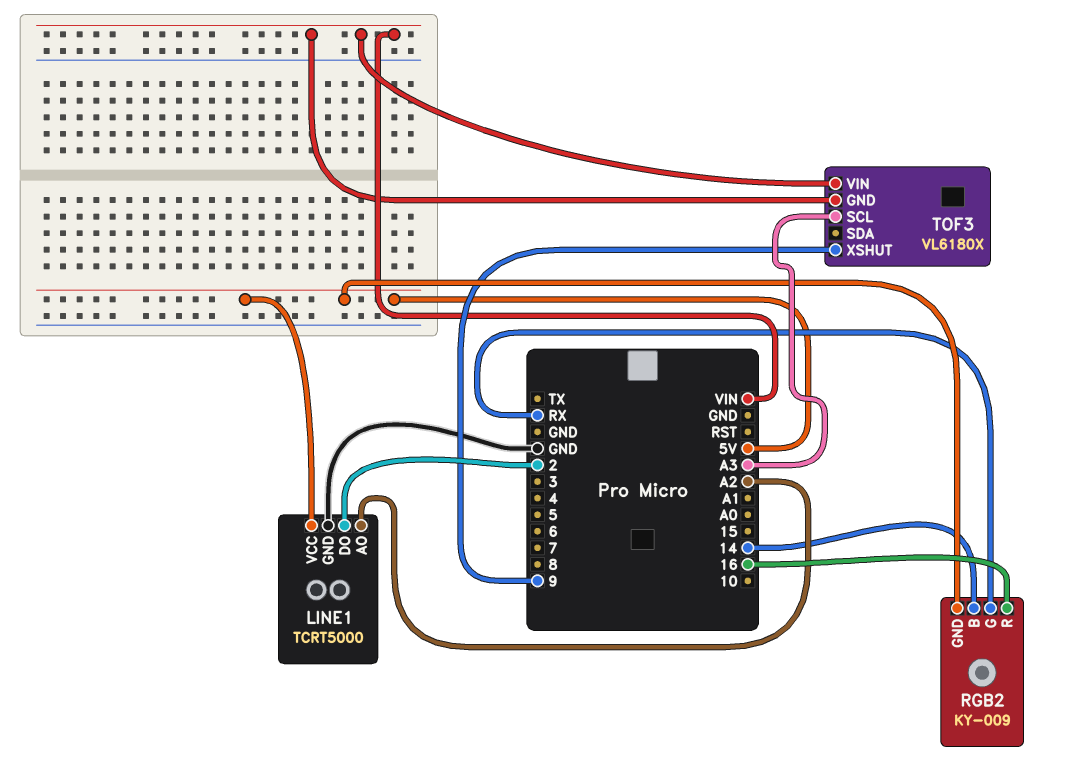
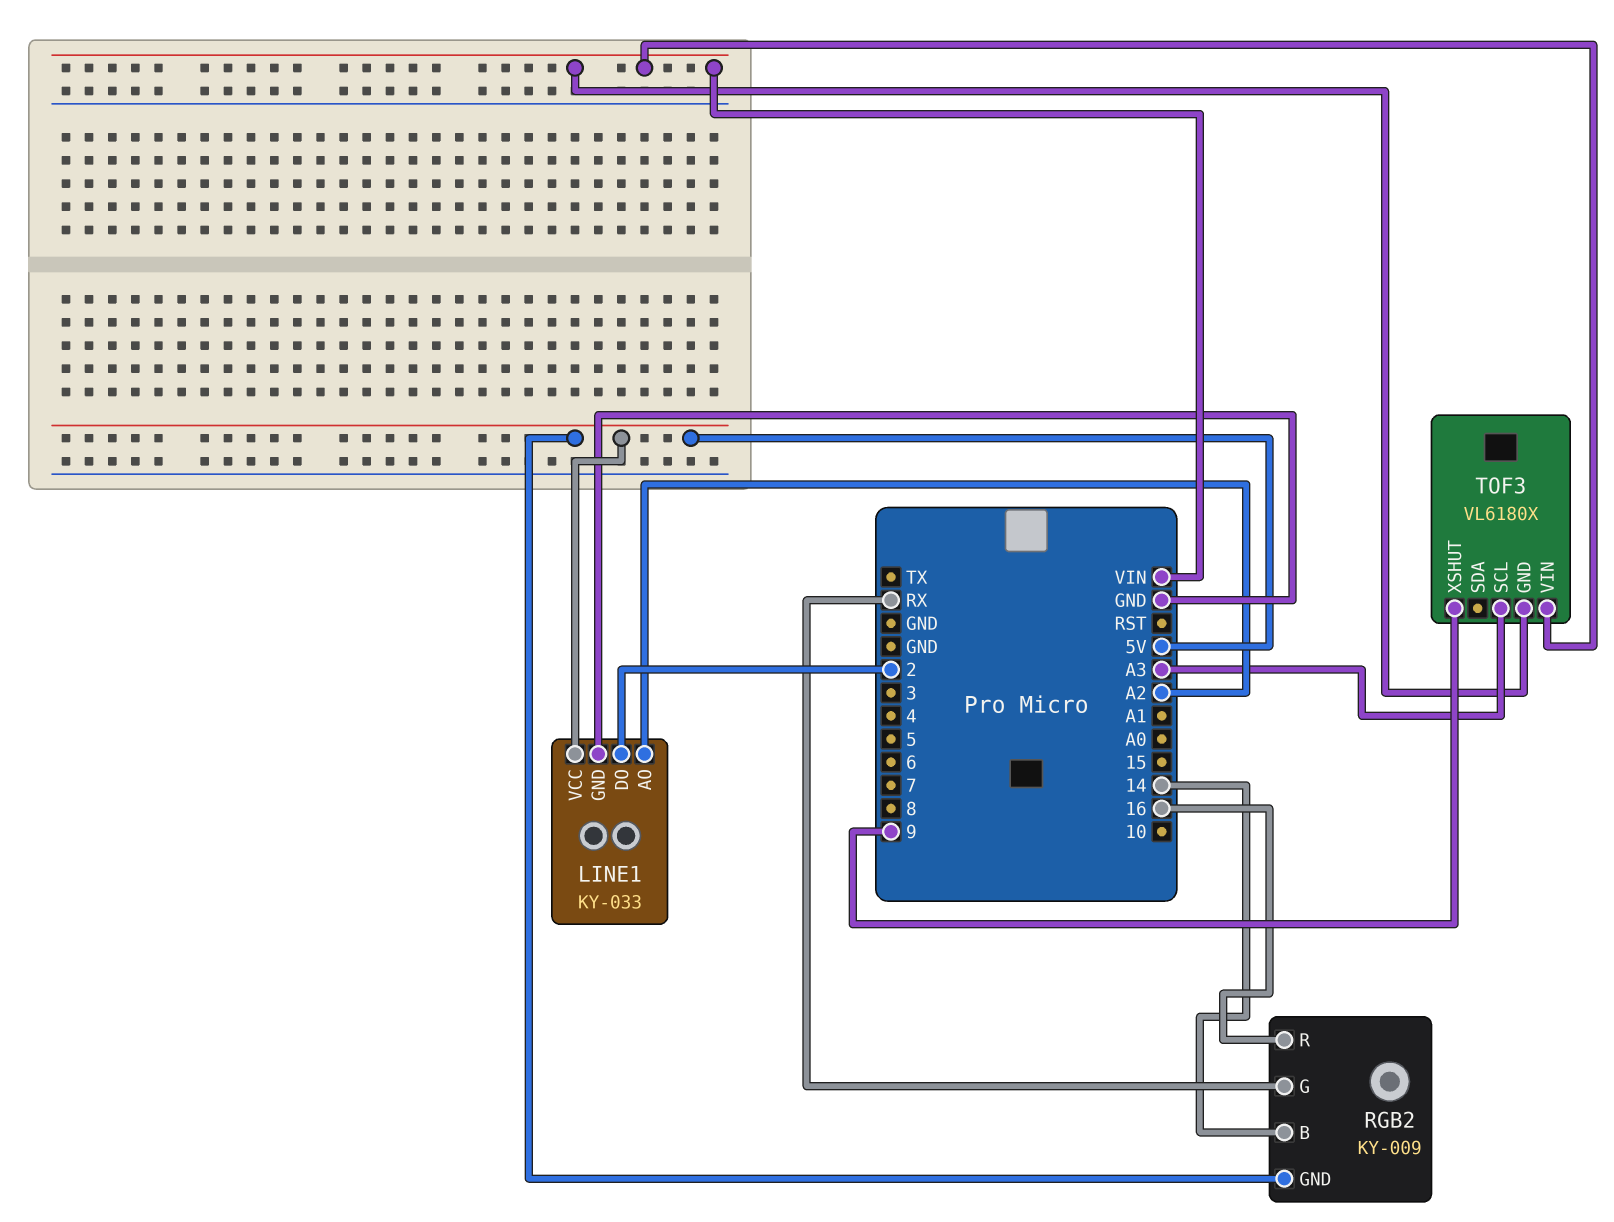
LINE1: TCRT5000 -> KY-033

